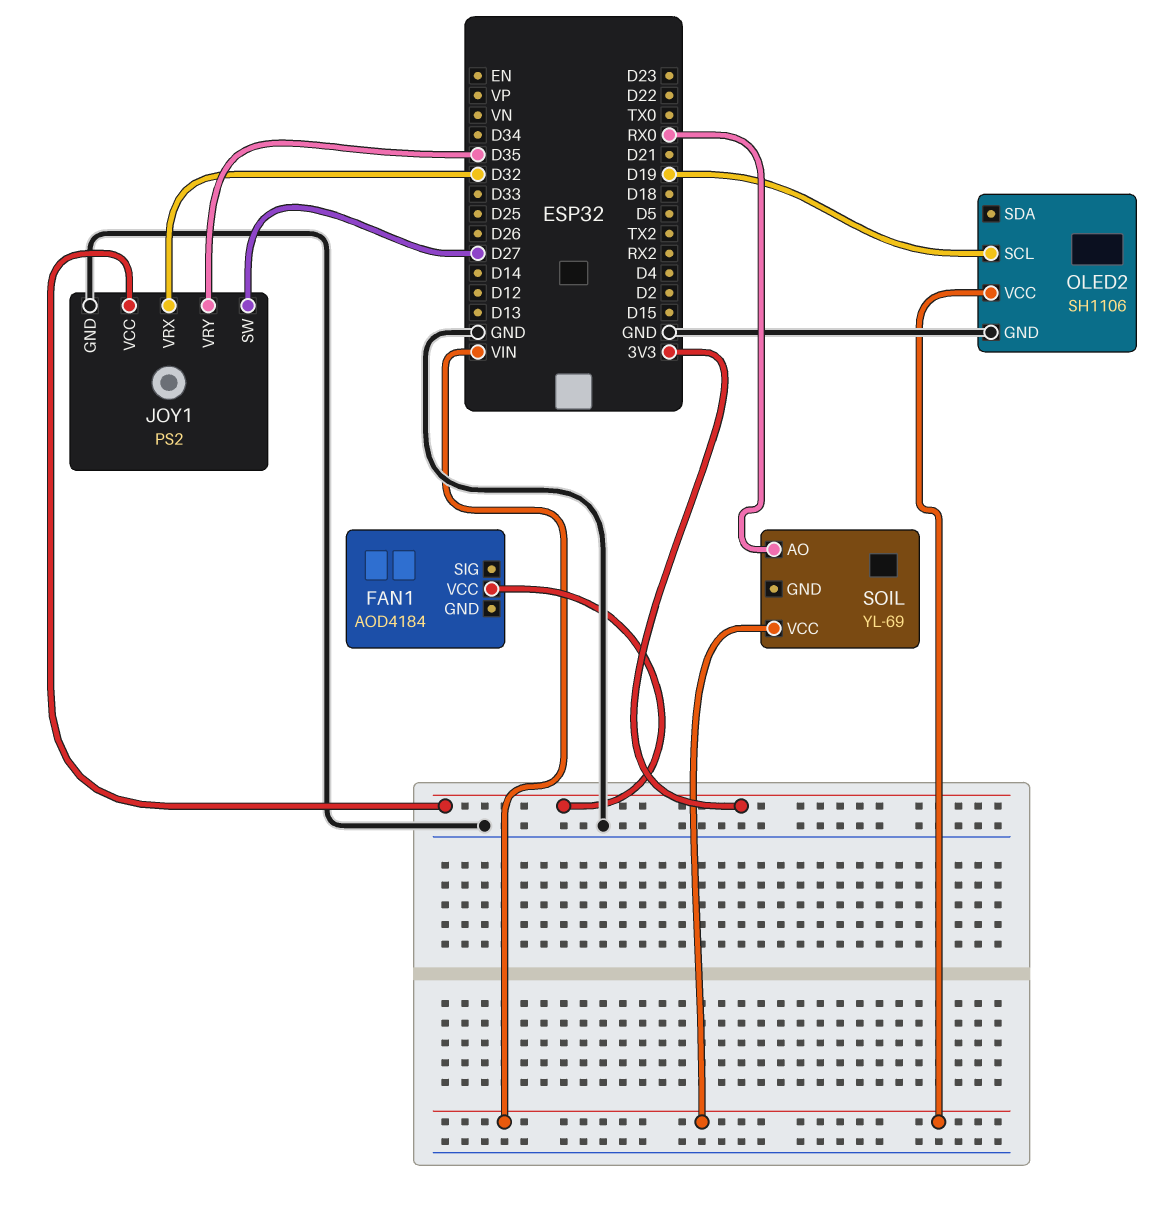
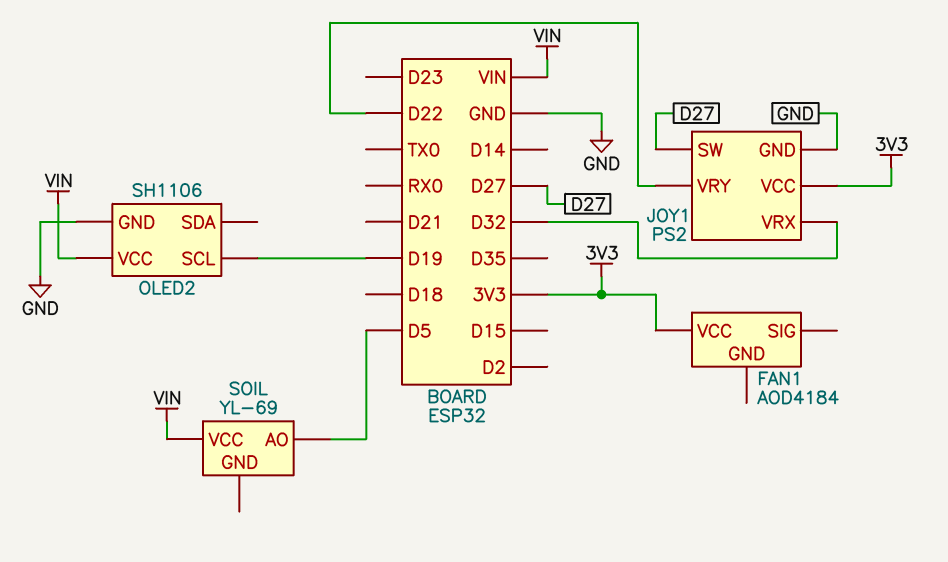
JOY1 pin VRY: D35 -> D22
SOIL pin AO: RX0 -> D5

